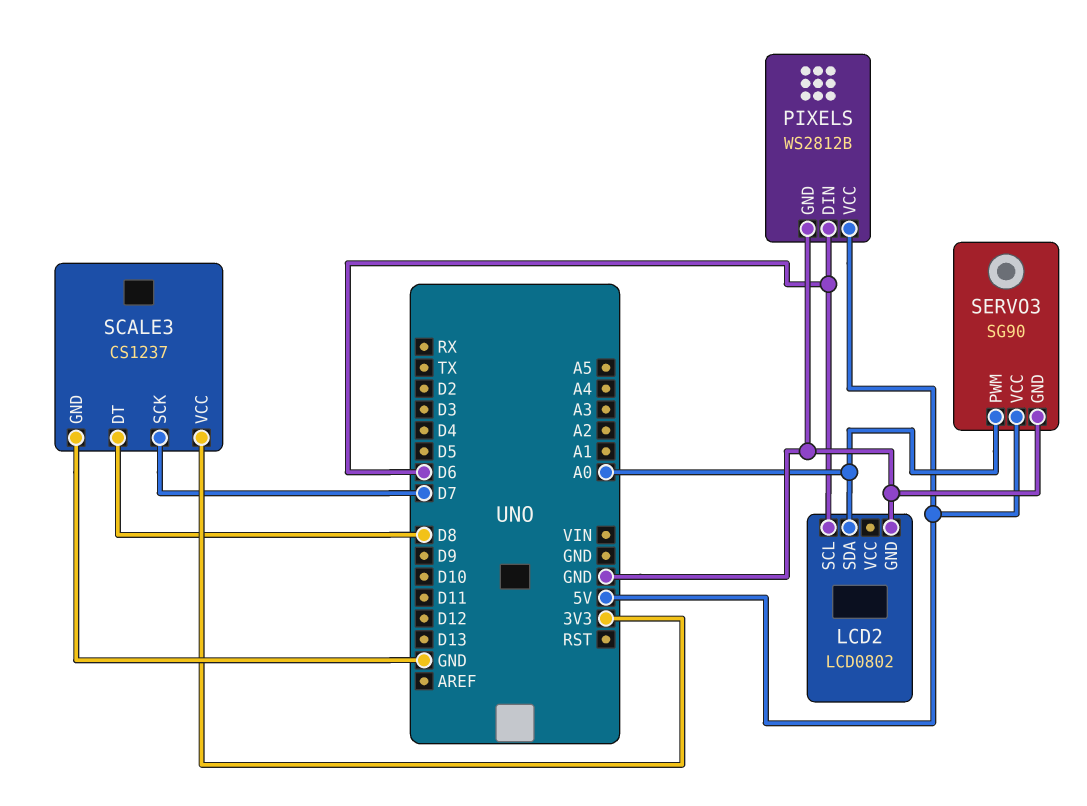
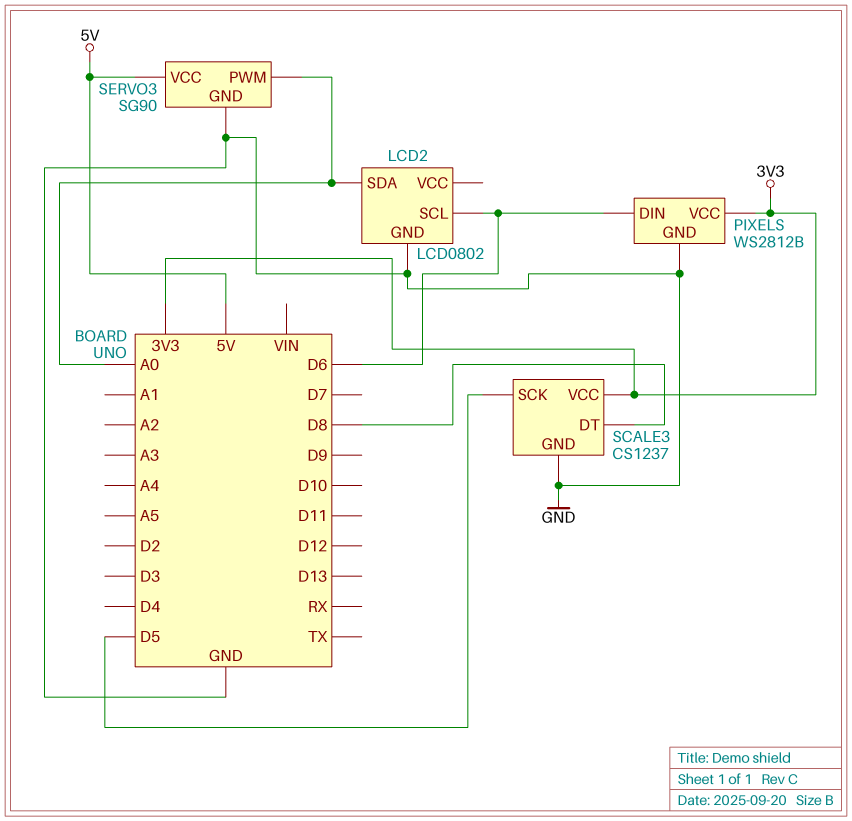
PIXELS pin VCC: 5V -> 3V3
SCALE3 pin SCK: D7 -> D5

